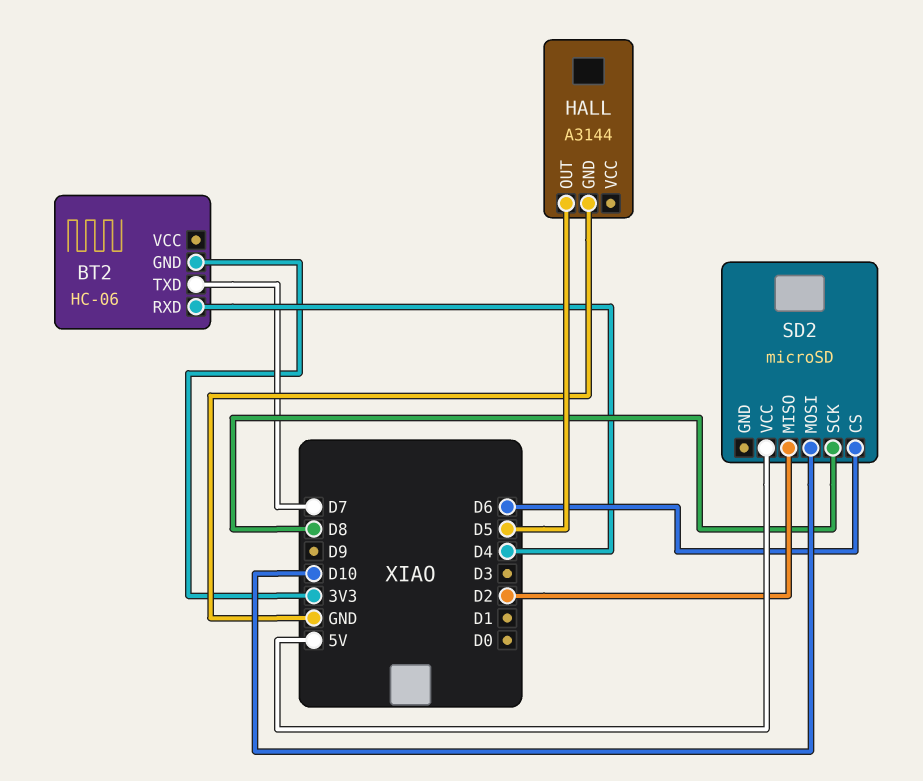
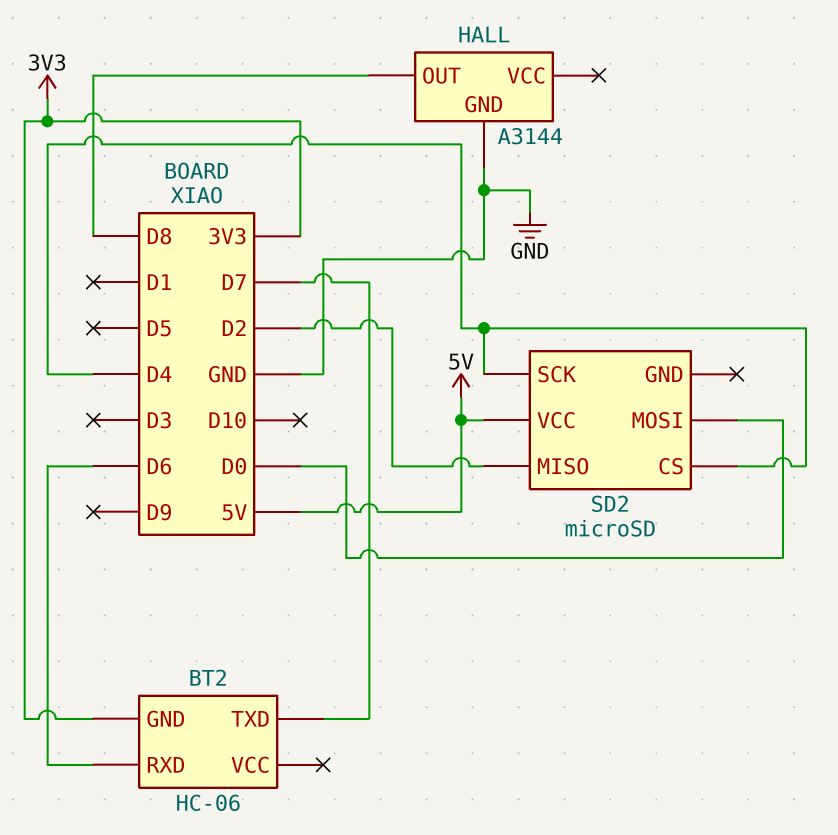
BT2 pin RXD: D4 -> D6
HALL pin OUT: D5 -> D8
SD2 pin CS: D6 -> D4
SD2 pin MOSI: D10 -> D0
SD2 pin SCK: D8 -> D4

